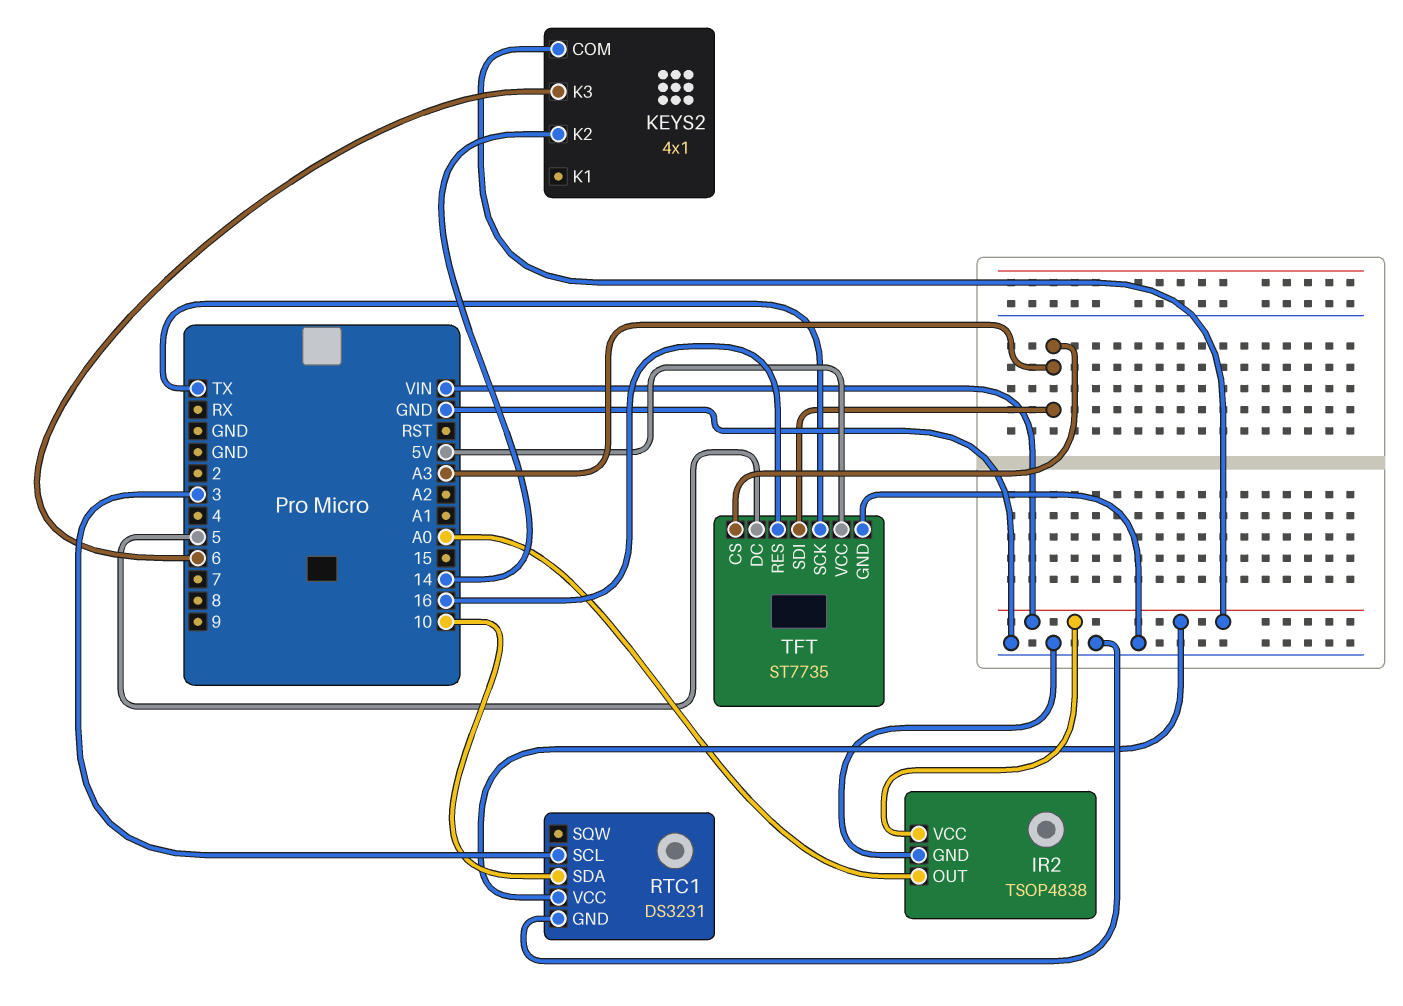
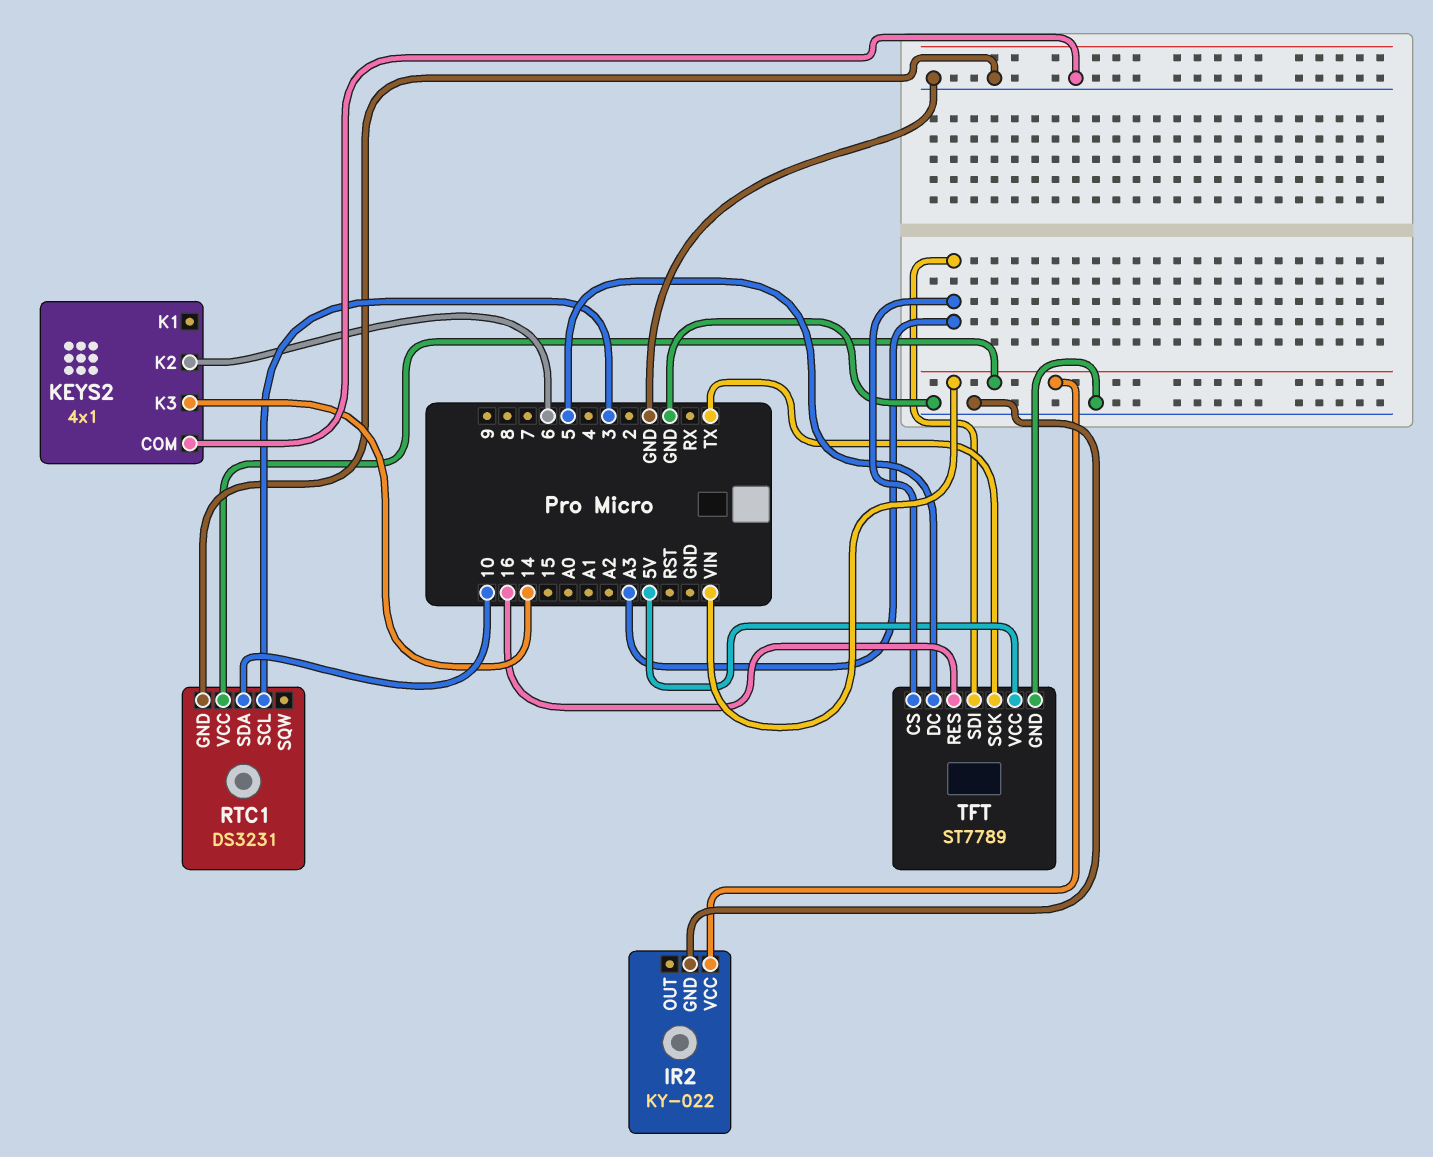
IR2: TSOP4838 -> KY-022
IR2 pin OUT: A0 -> none
KEYS2 pin COM: VIN -> GND
KEYS2 pin K2: 14 -> 6
KEYS2 pin K3: 6 -> 14
TFT: ST7735 -> ST7789

